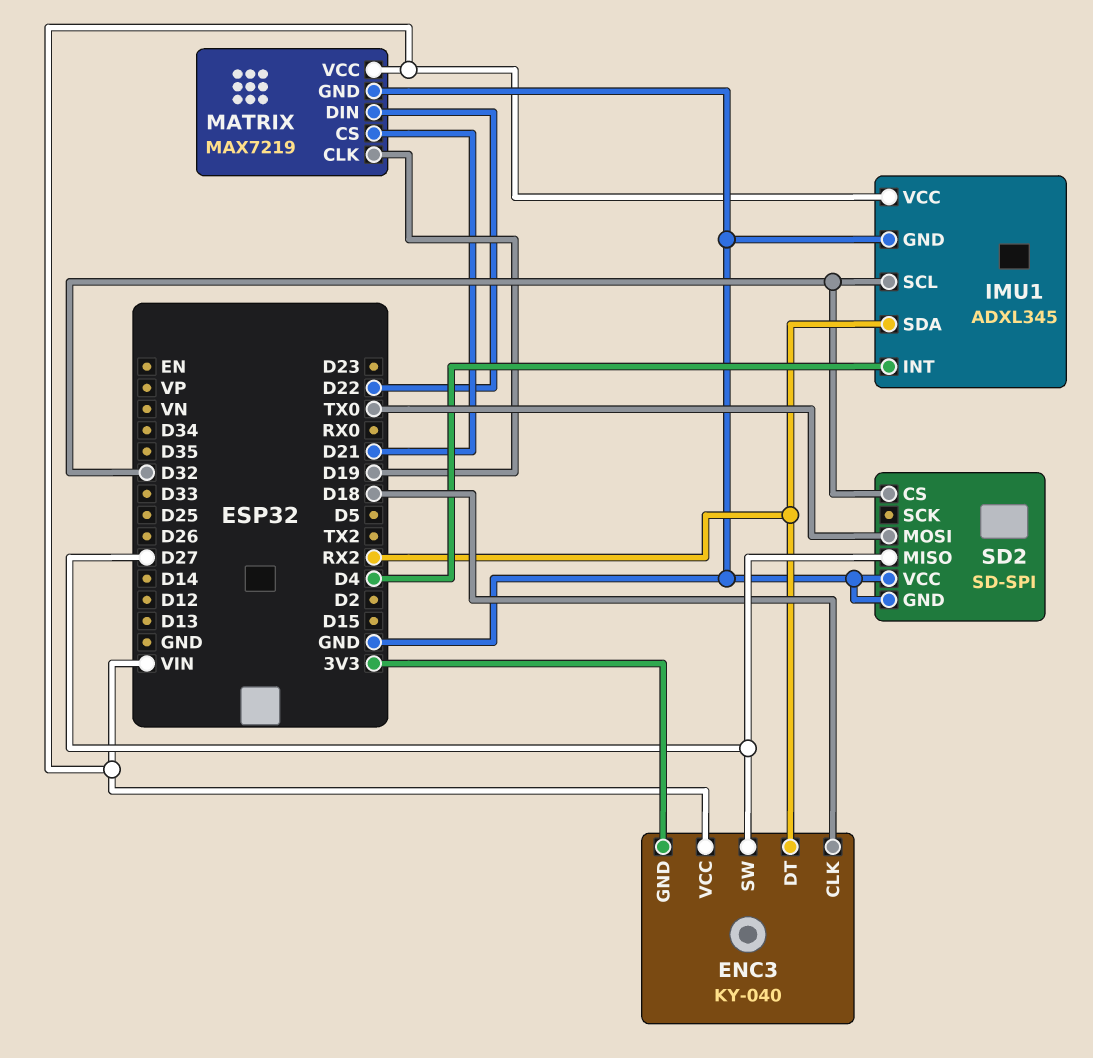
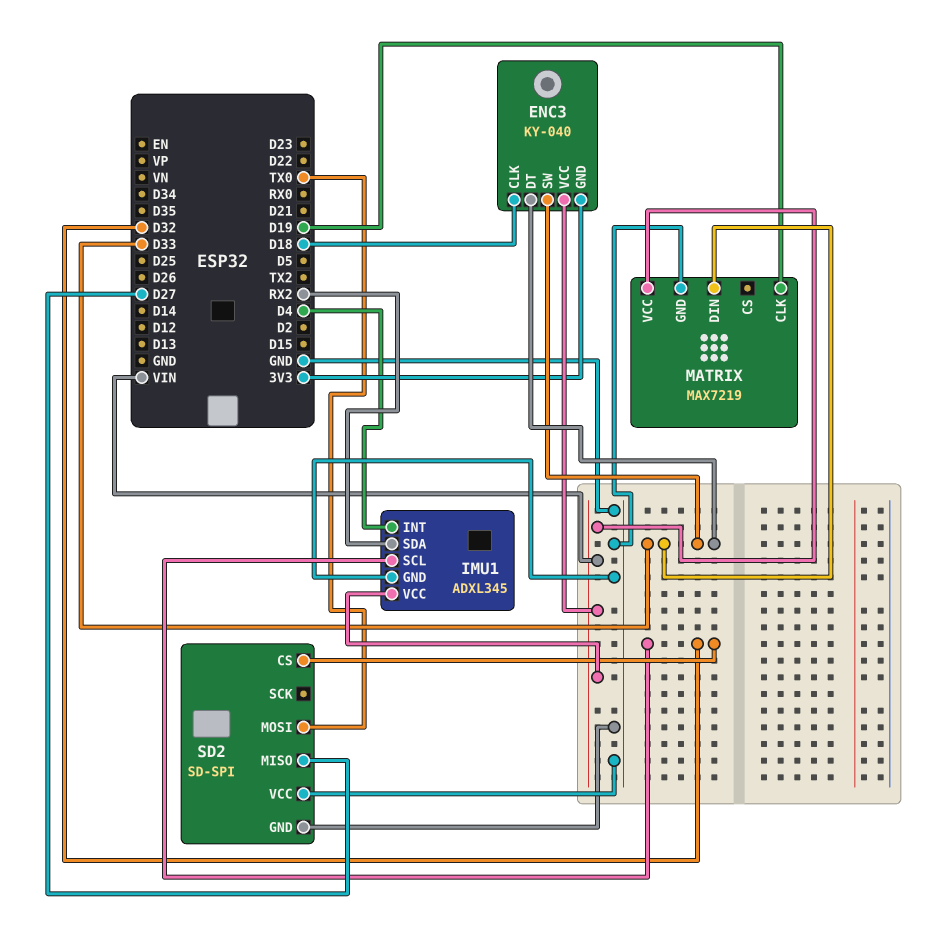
ENC3 pin DT: RX2 -> D33
ENC3 pin SW: D27 -> D33
MATRIX pin CS: D21 -> none
MATRIX pin DIN: D22 -> D33

